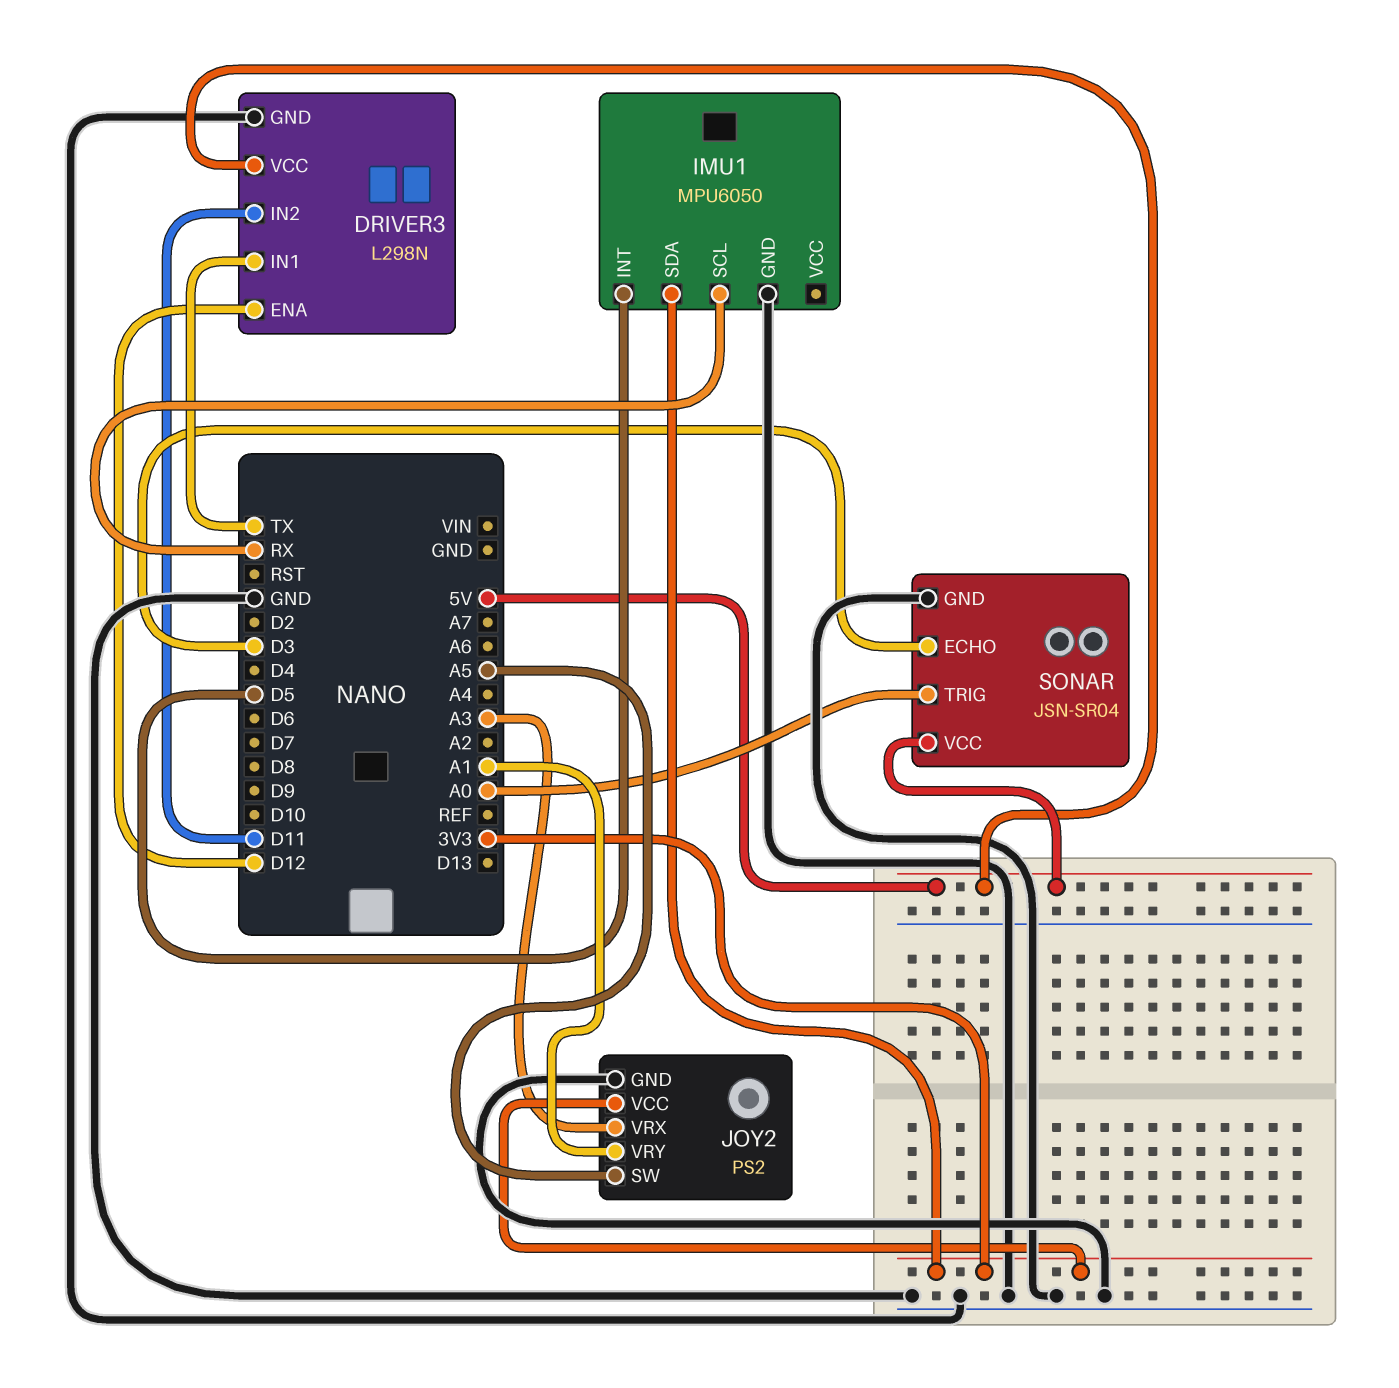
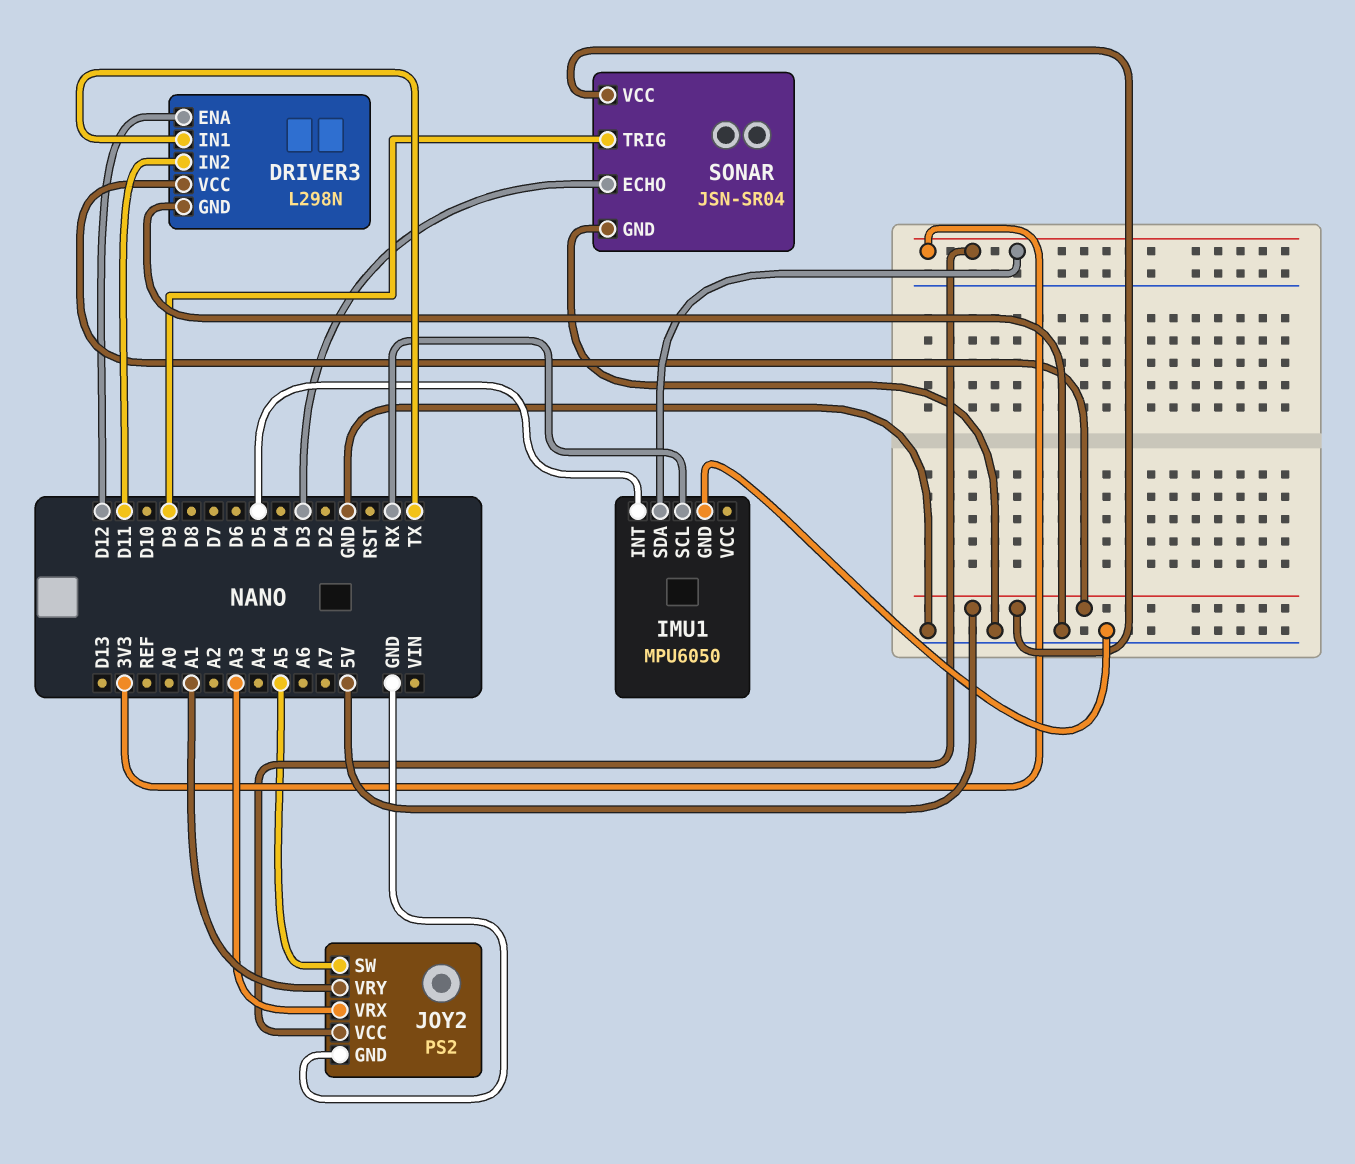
SONAR pin TRIG: A0 -> D9

